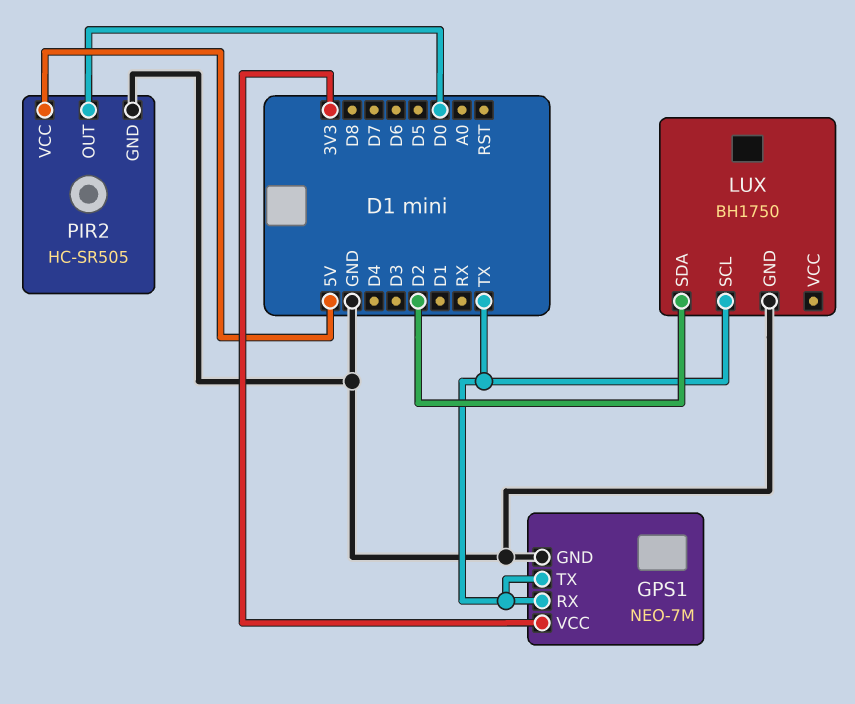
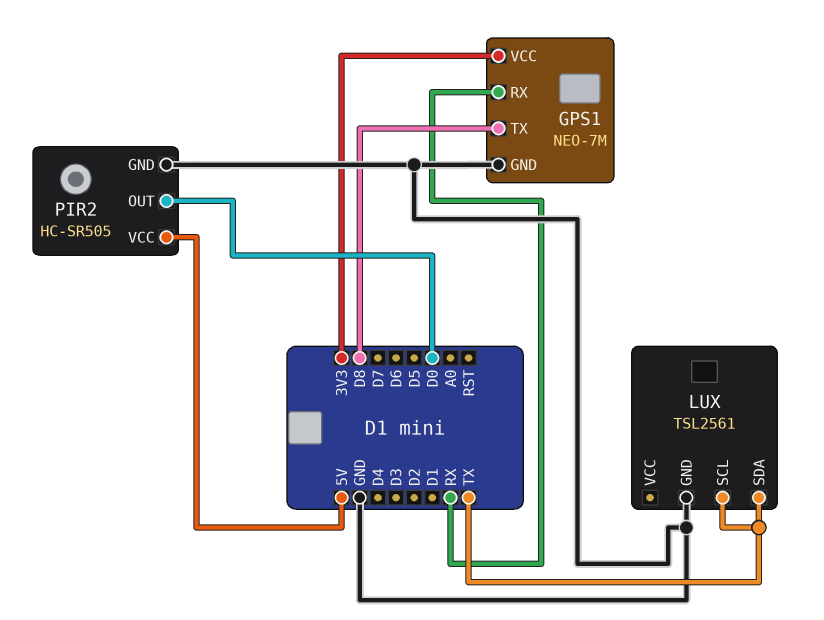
GPS1 pin RX: TX -> RX
GPS1 pin TX: TX -> D8
LUX: BH1750 -> TSL2561
LUX pin SDA: D2 -> TX

